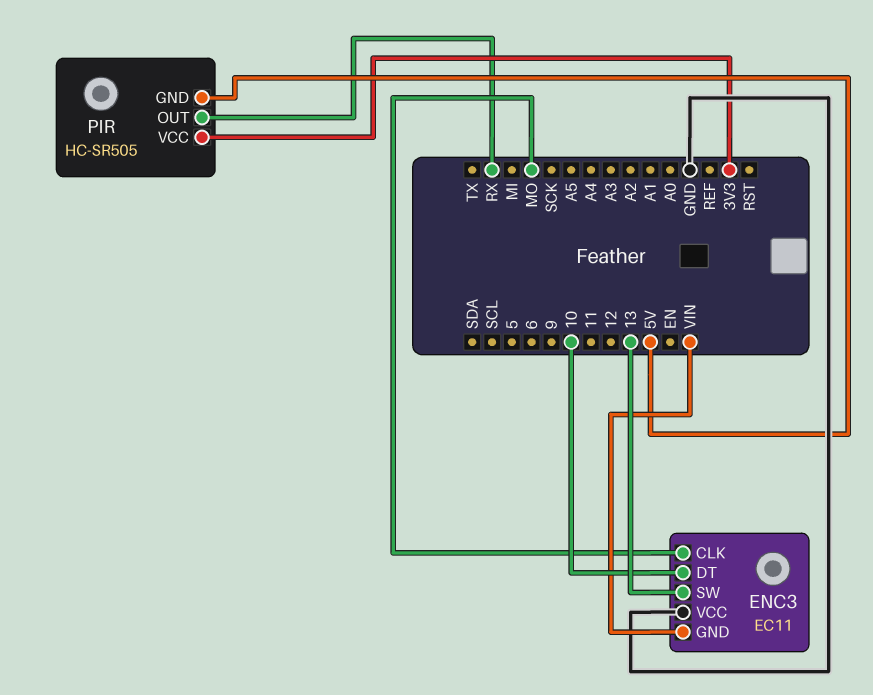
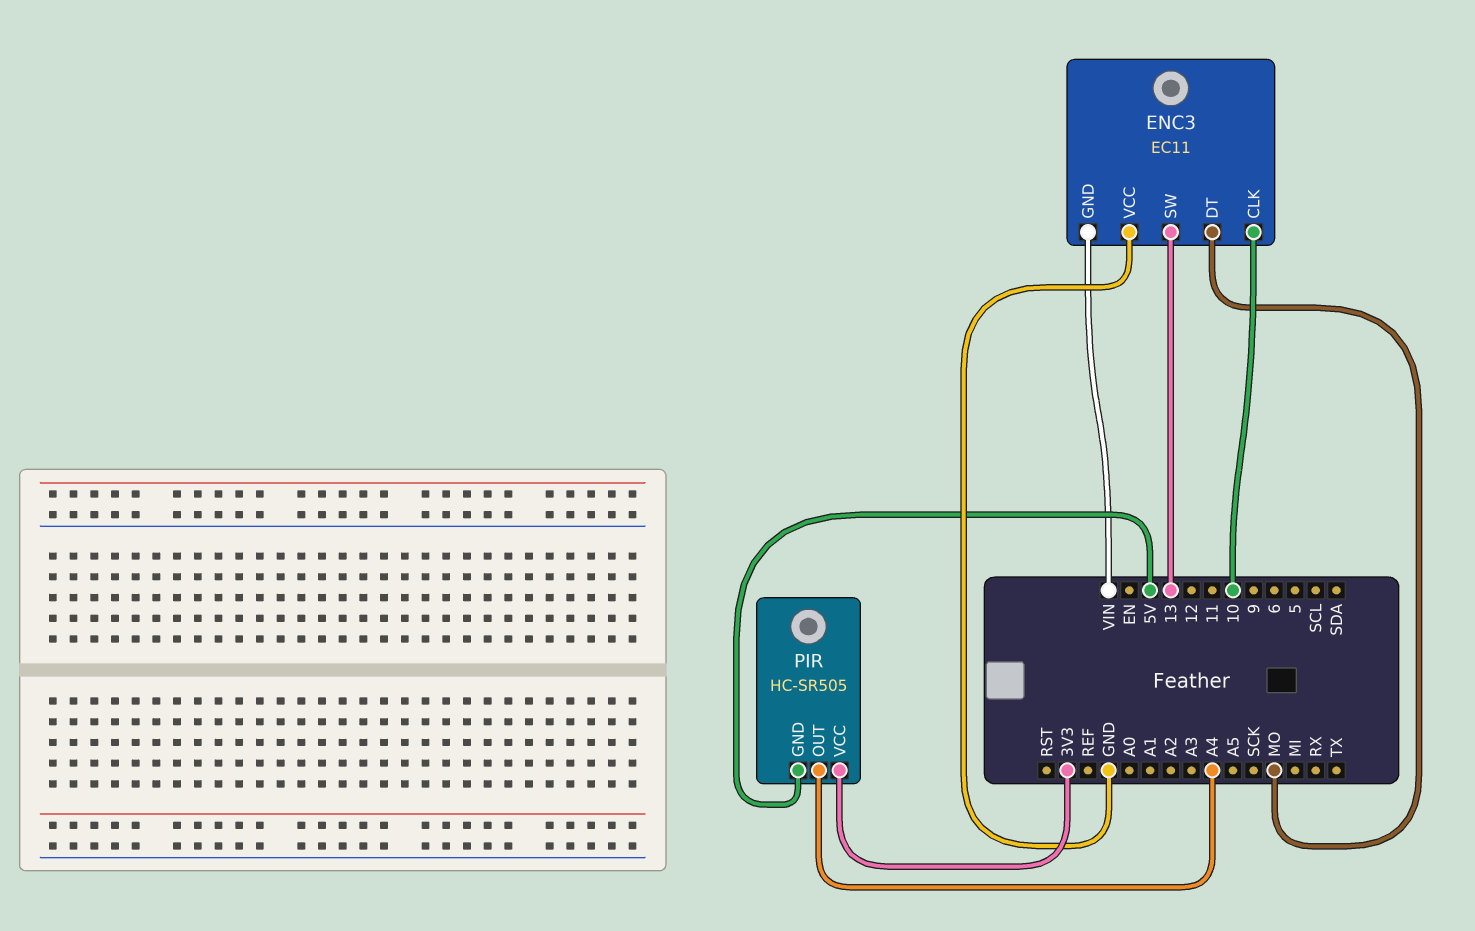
ENC3 pin CLK: MO -> 10
ENC3 pin DT: 10 -> MO
PIR pin OUT: RX -> A4

